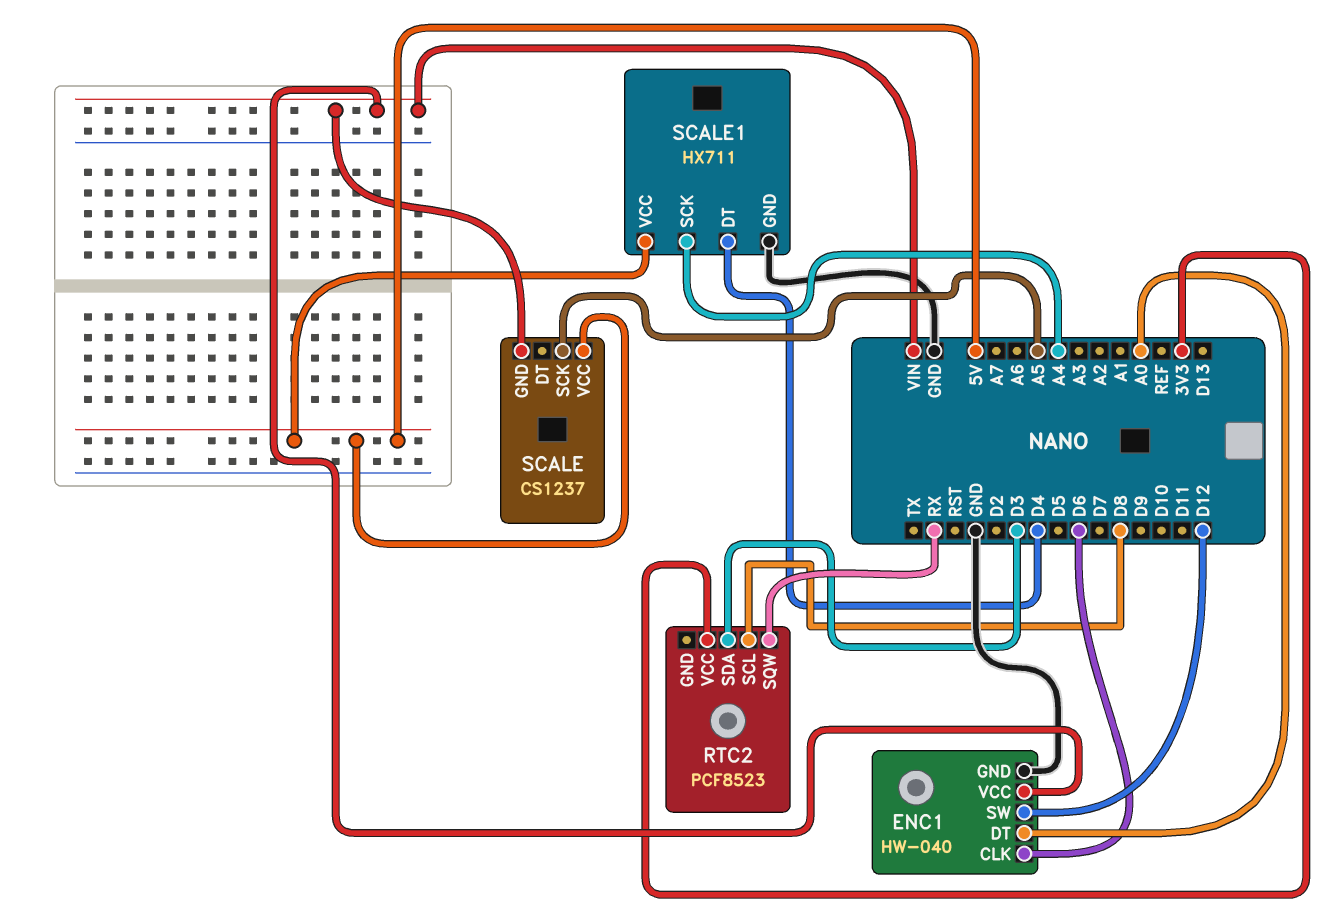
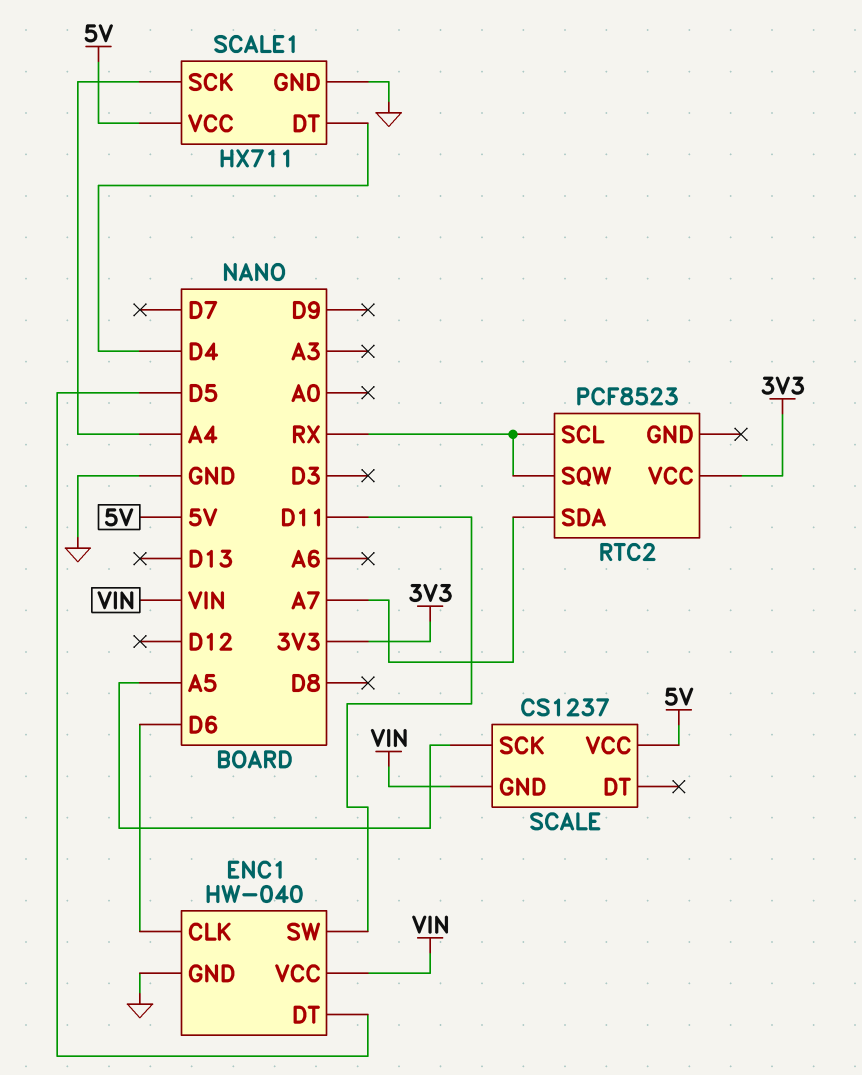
ENC1 pin DT: A0 -> D5
ENC1 pin SW: D12 -> D11
RTC2 pin SCL: D8 -> RX
RTC2 pin SDA: D3 -> A7

